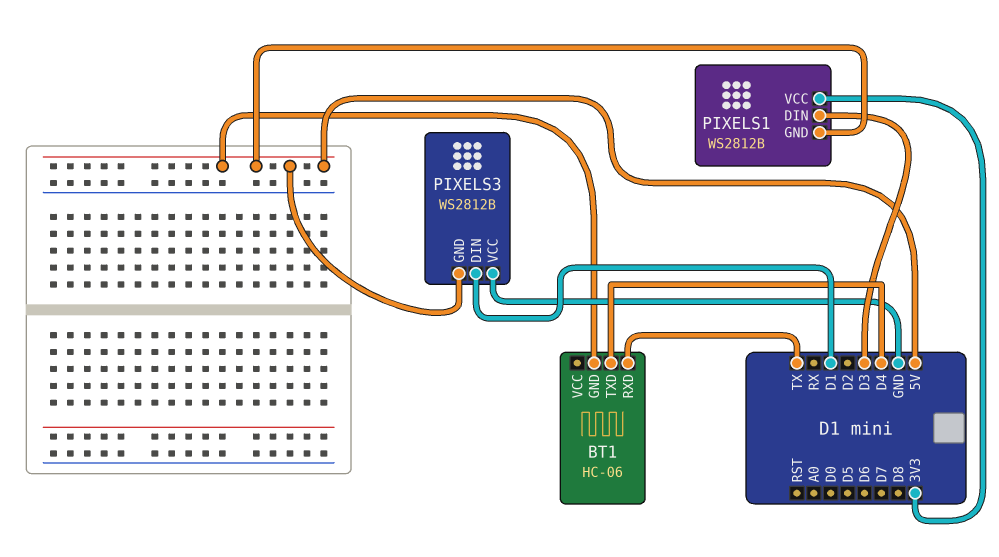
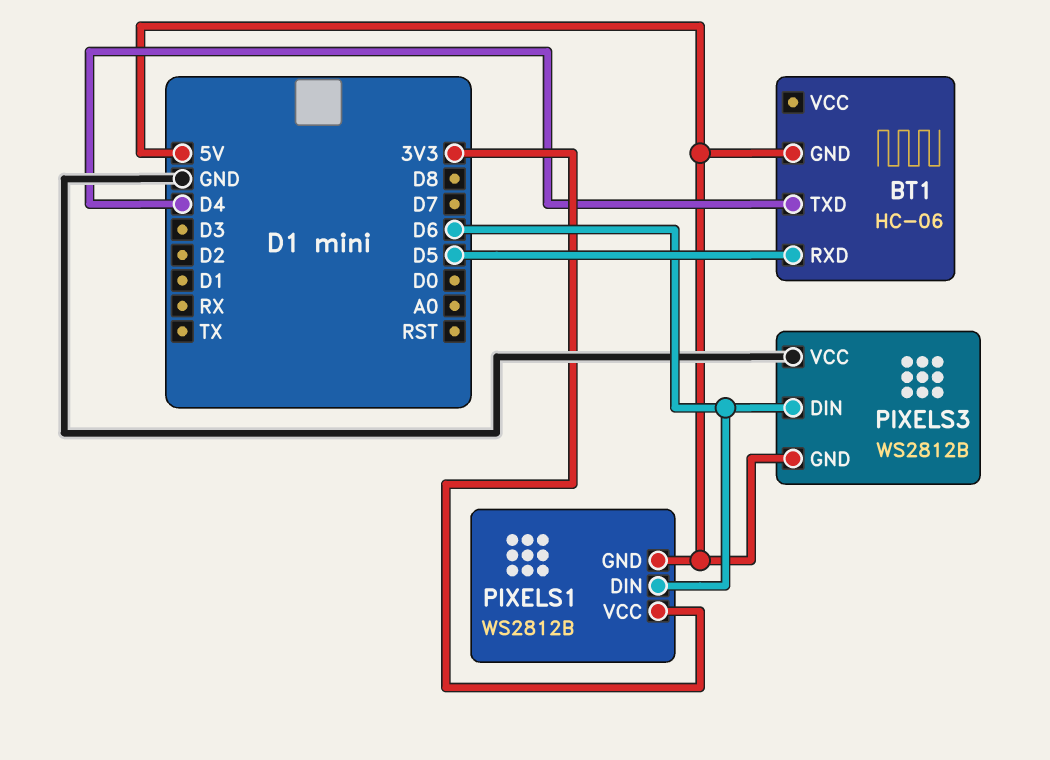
BT1 pin RXD: TX -> D5
PIXELS1 pin DIN: D3 -> D6
PIXELS3 pin DIN: D1 -> D6

